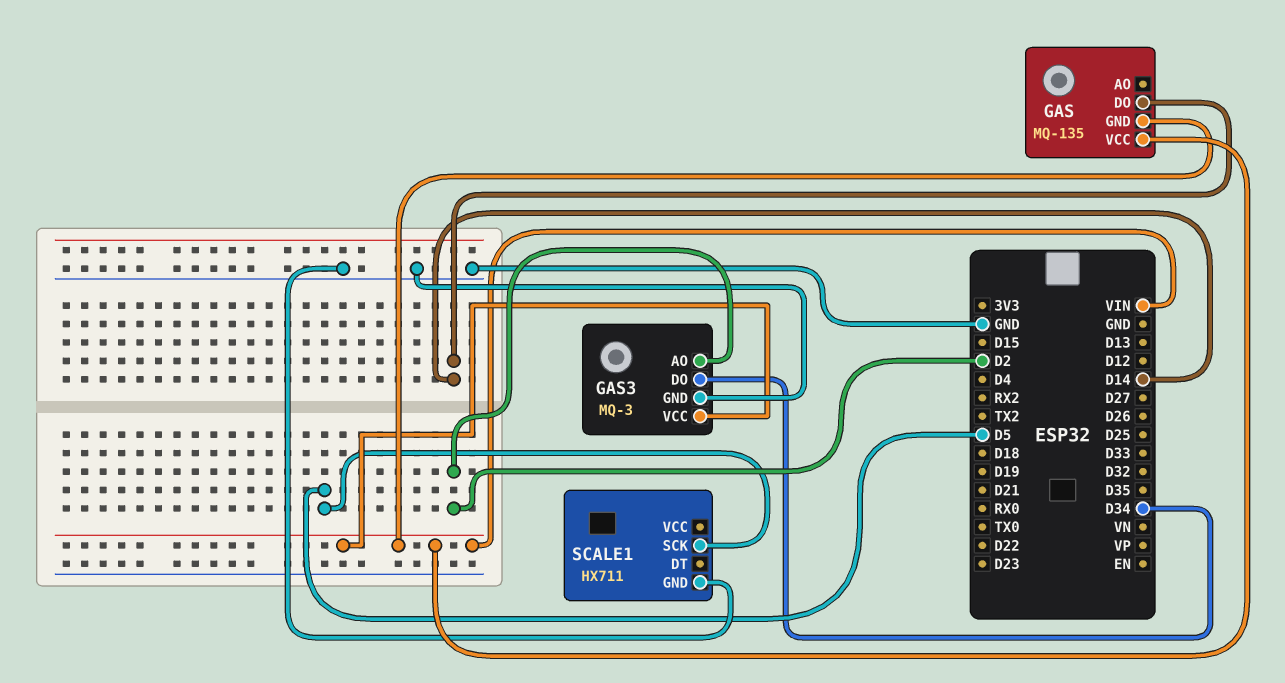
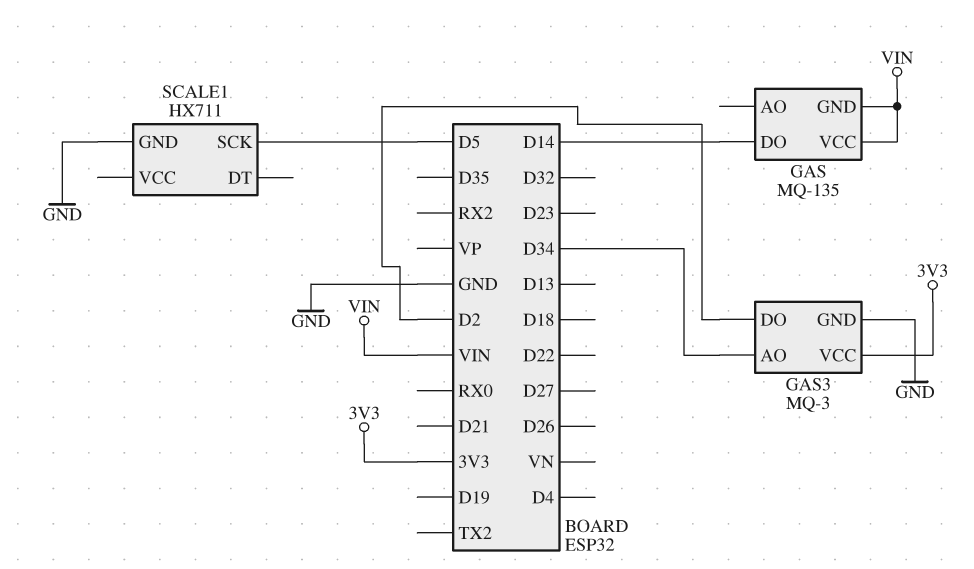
GAS3 pin AO: D2 -> D34
GAS3 pin DO: D34 -> D2
GAS3 pin VCC: VIN -> 3V3

